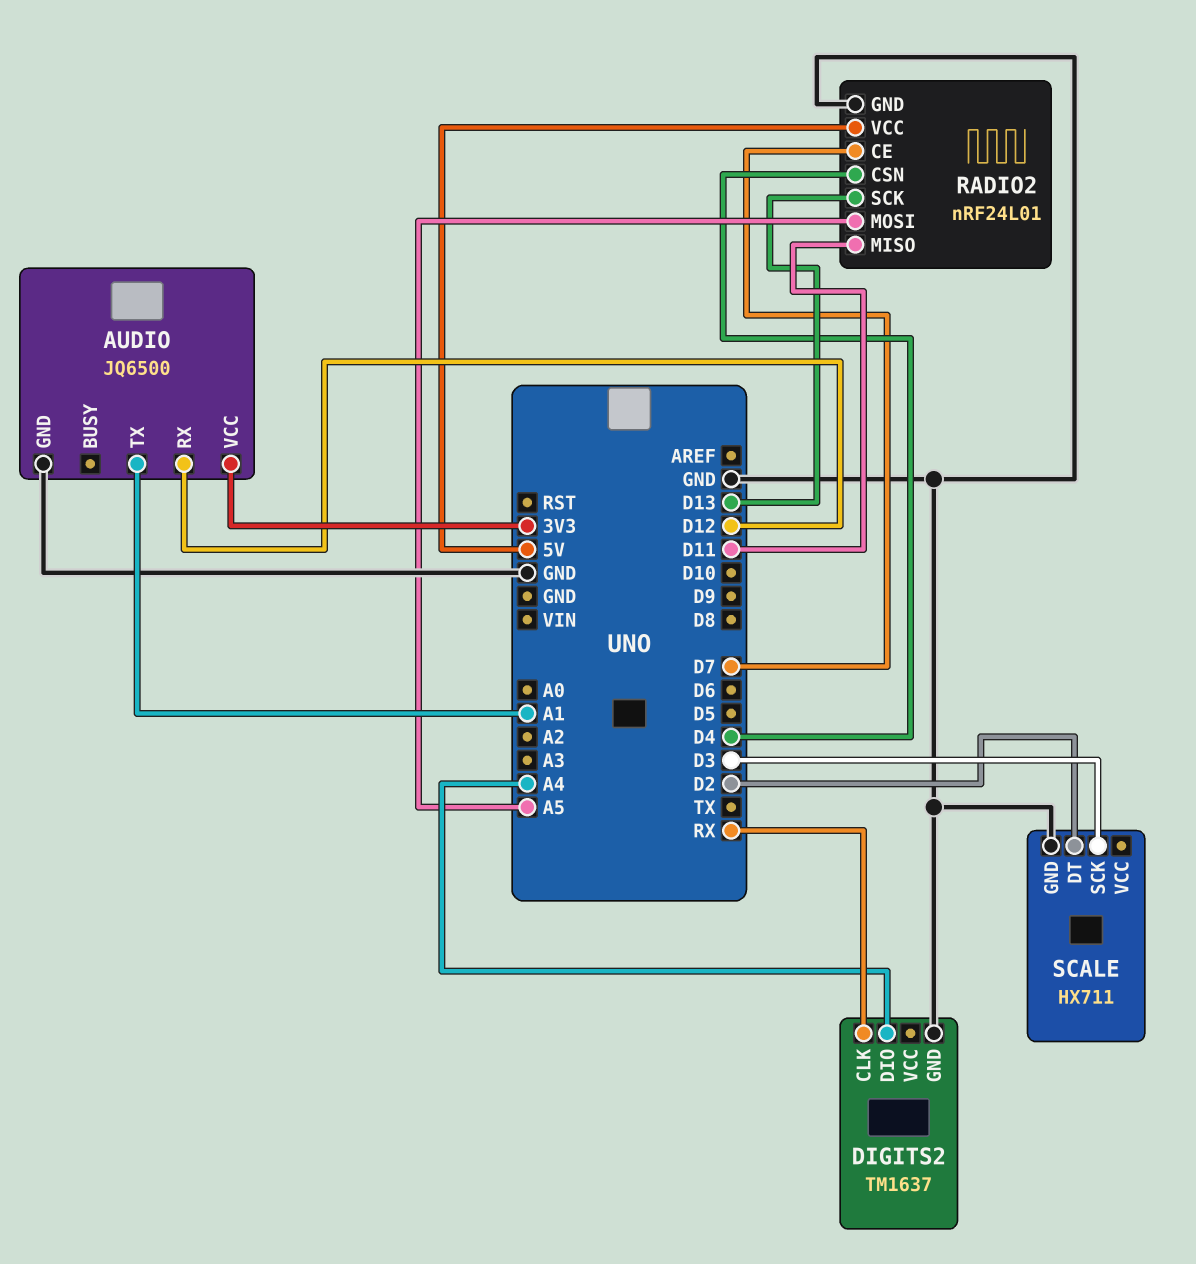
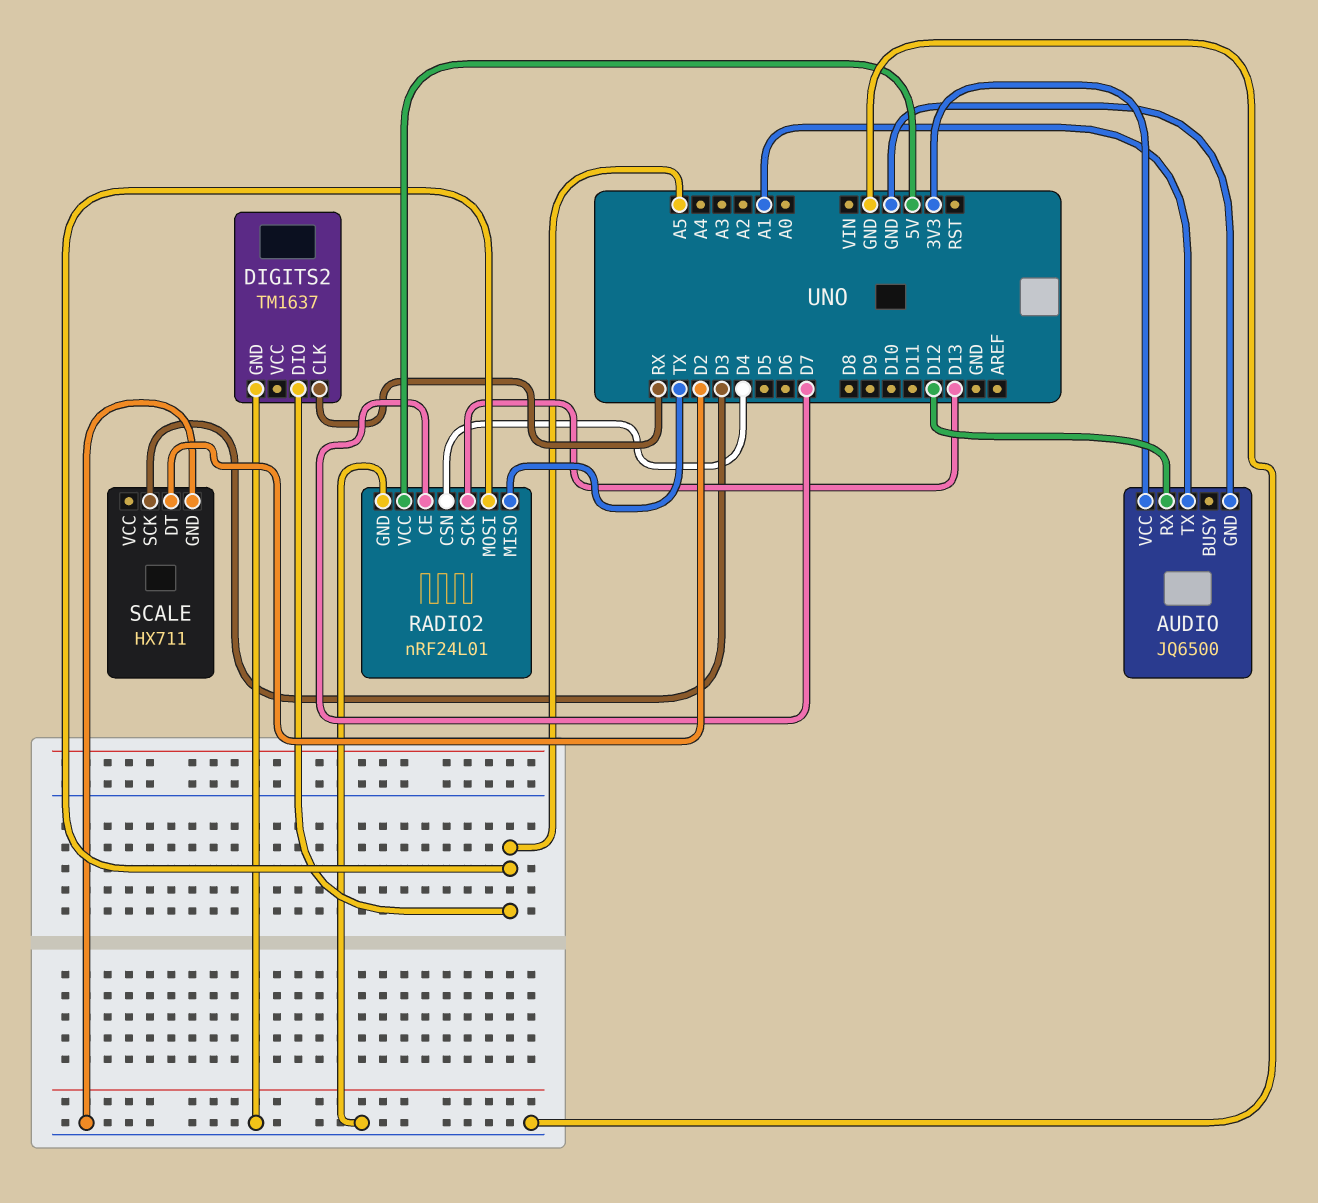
DIGITS2 pin DIO: A4 -> A5
RADIO2 pin MISO: D11 -> TX

